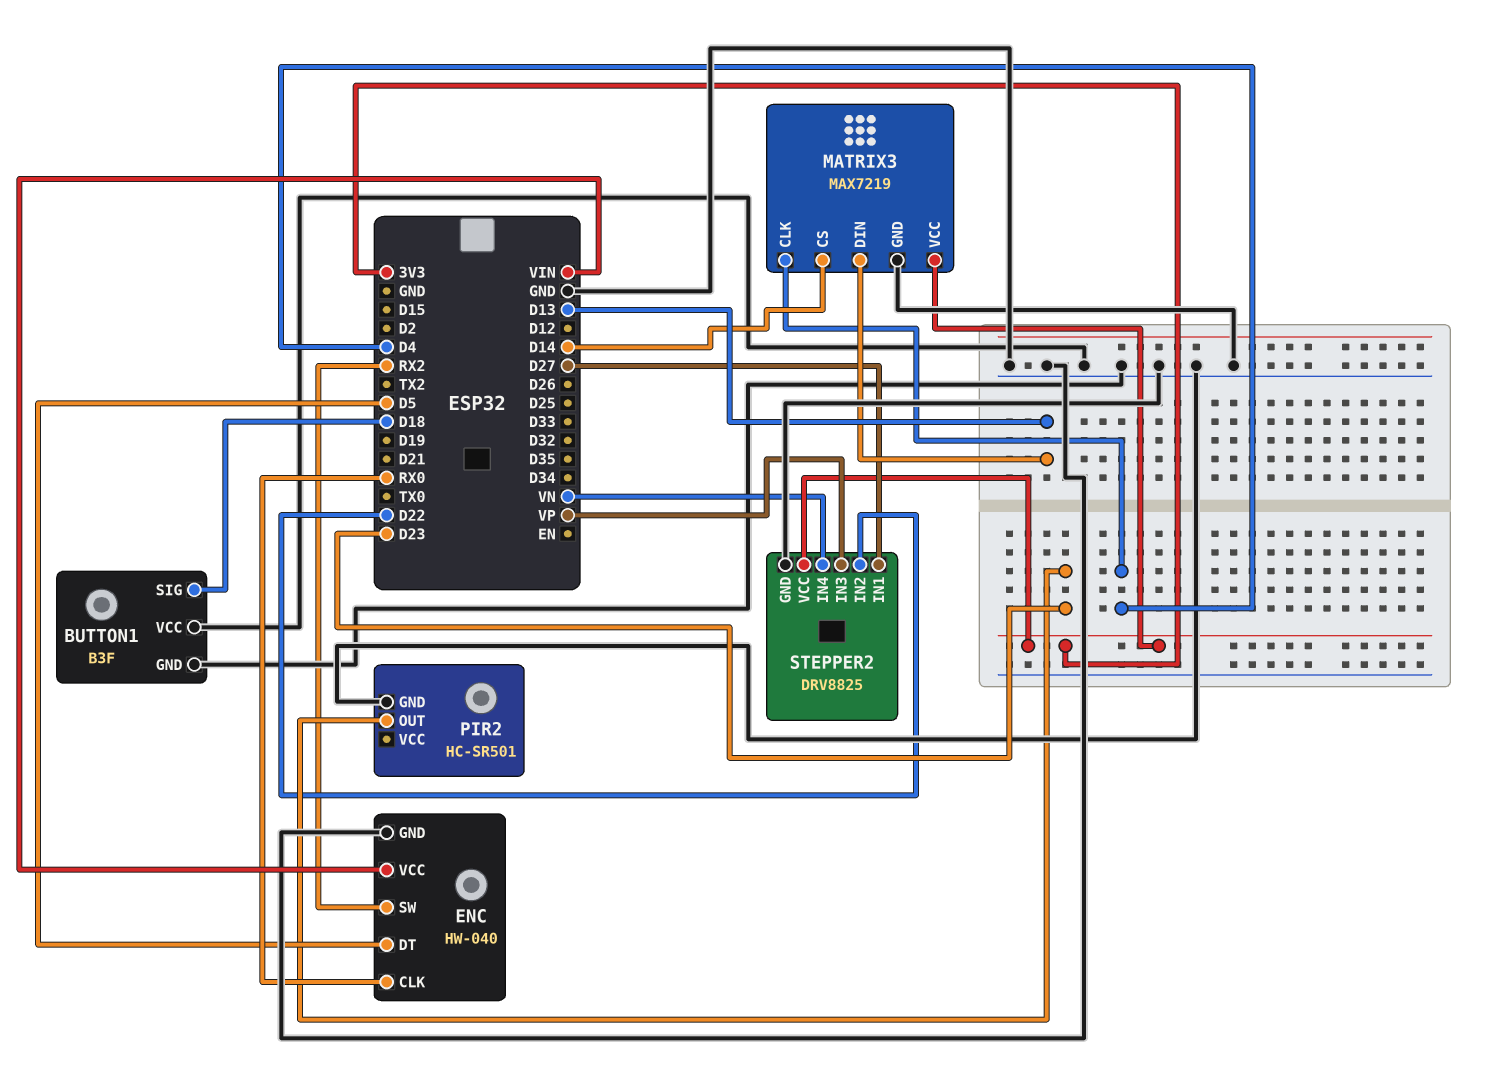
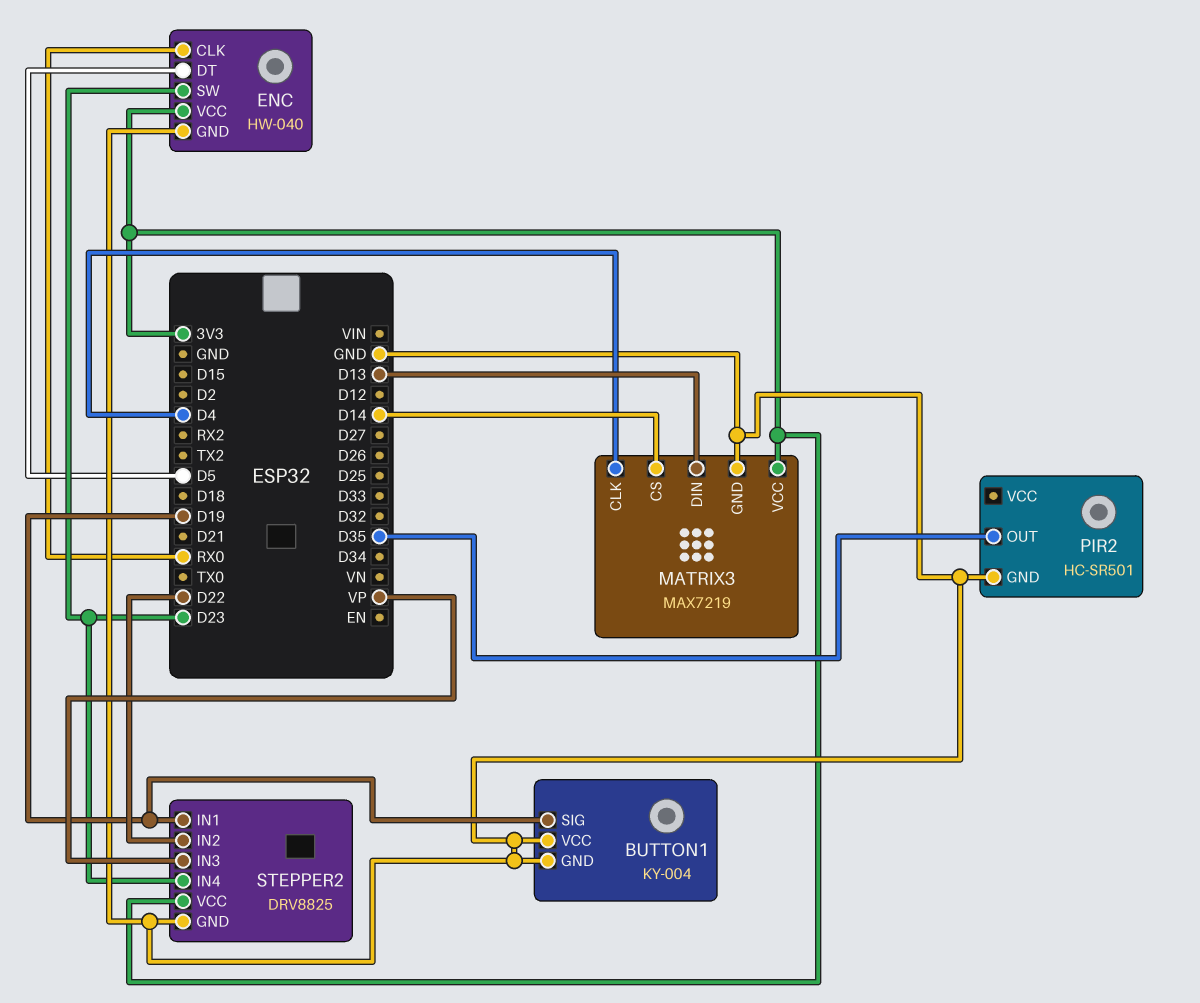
BUTTON1: B3F -> KY-004
BUTTON1 pin SIG: D18 -> D19
ENC pin SW: RX2 -> D23
ENC pin VCC: VIN -> 3V3
PIR2 pin OUT: D23 -> D35
STEPPER2 pin IN1: D27 -> D19
STEPPER2 pin IN4: VN -> D23

